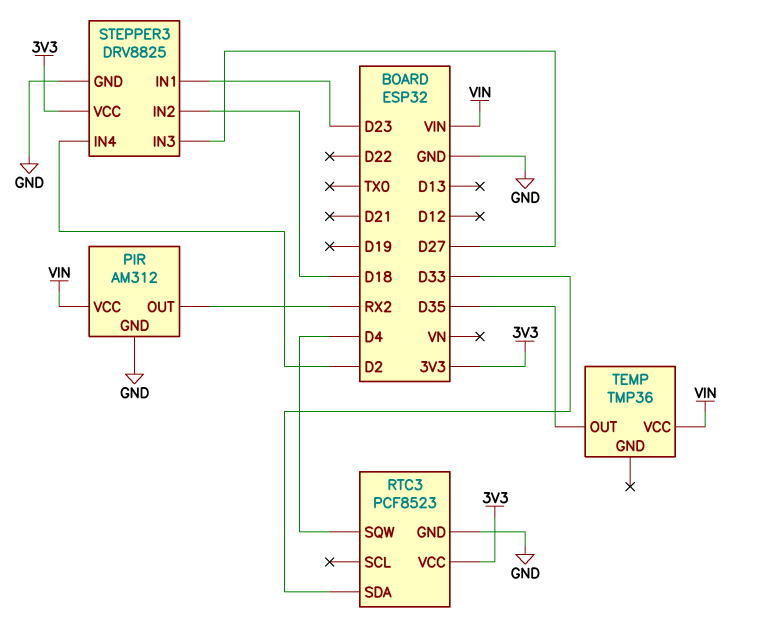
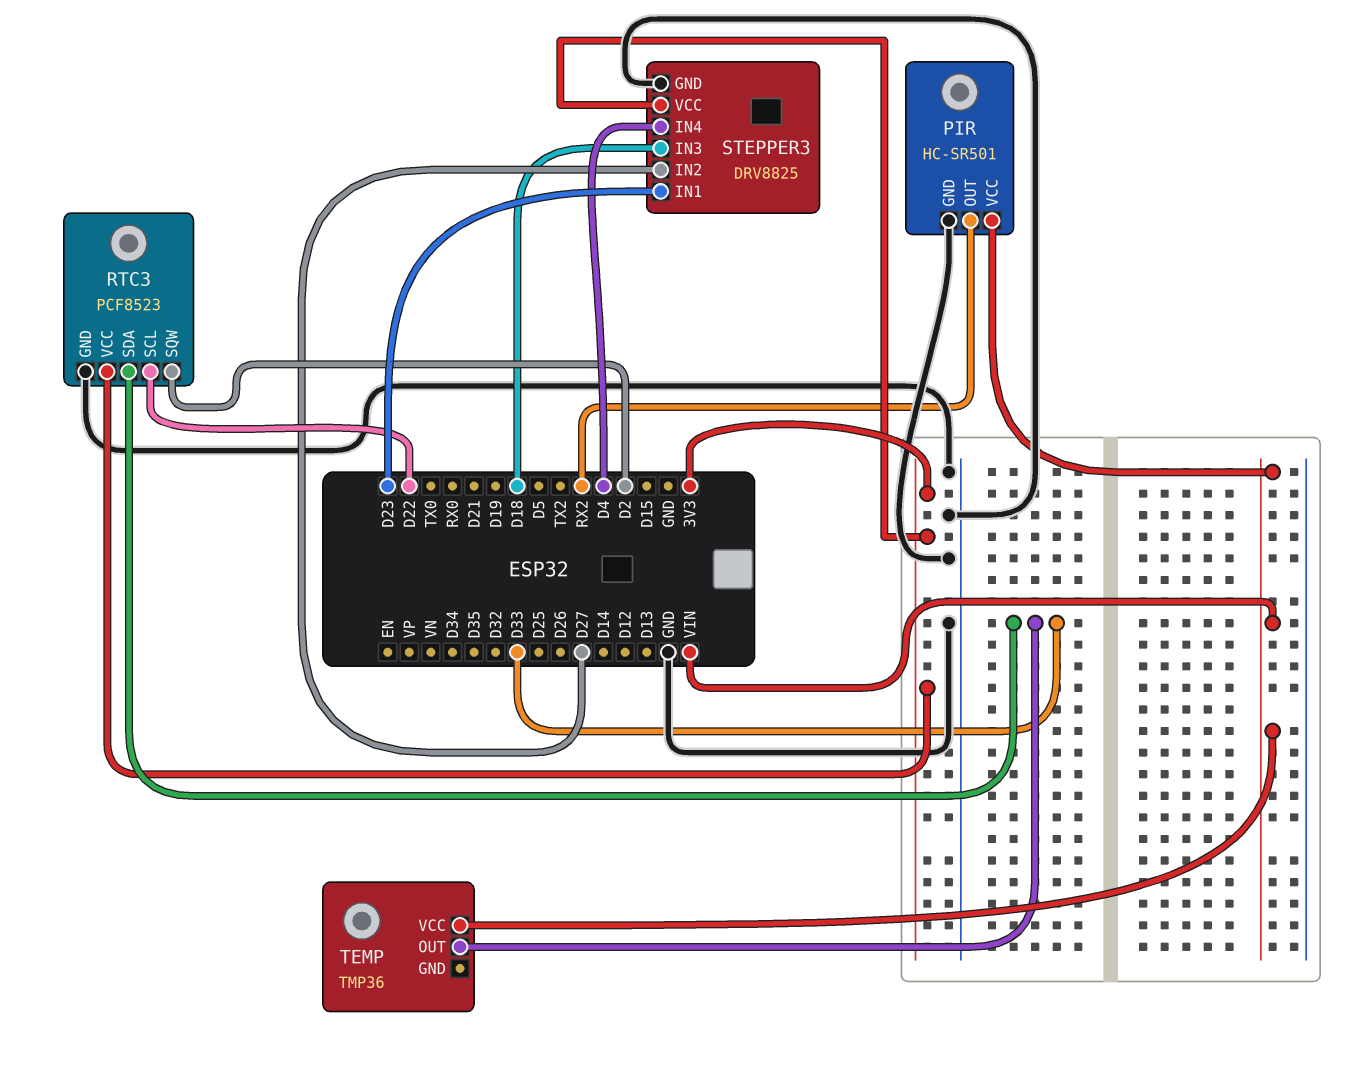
PIR: AM312 -> HC-SR501
RTC3 pin SCL: none -> D22
RTC3 pin SQW: D4 -> D2
STEPPER3 pin IN2: D18 -> D27
STEPPER3 pin IN3: D27 -> D18
STEPPER3 pin IN4: D2 -> D4
TEMP pin OUT: D35 -> D33

